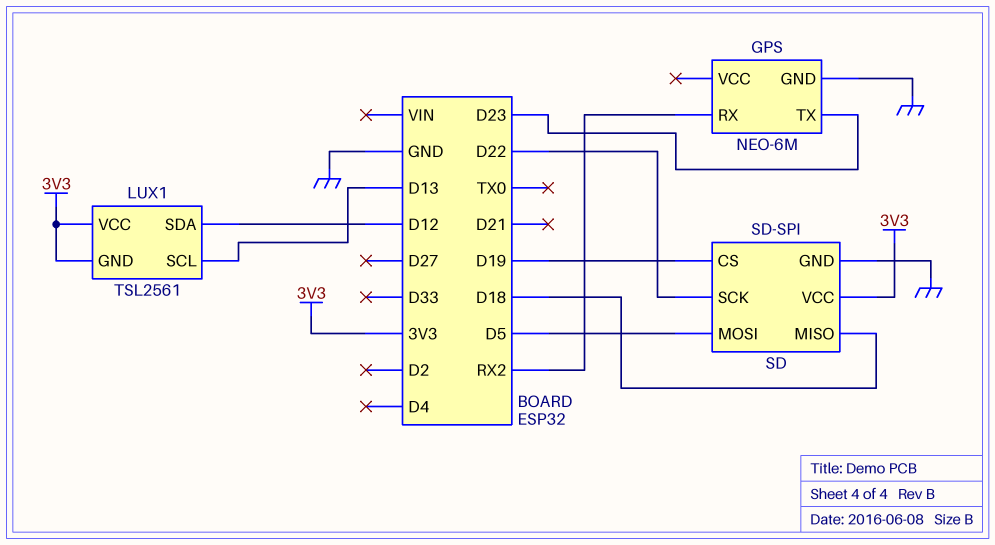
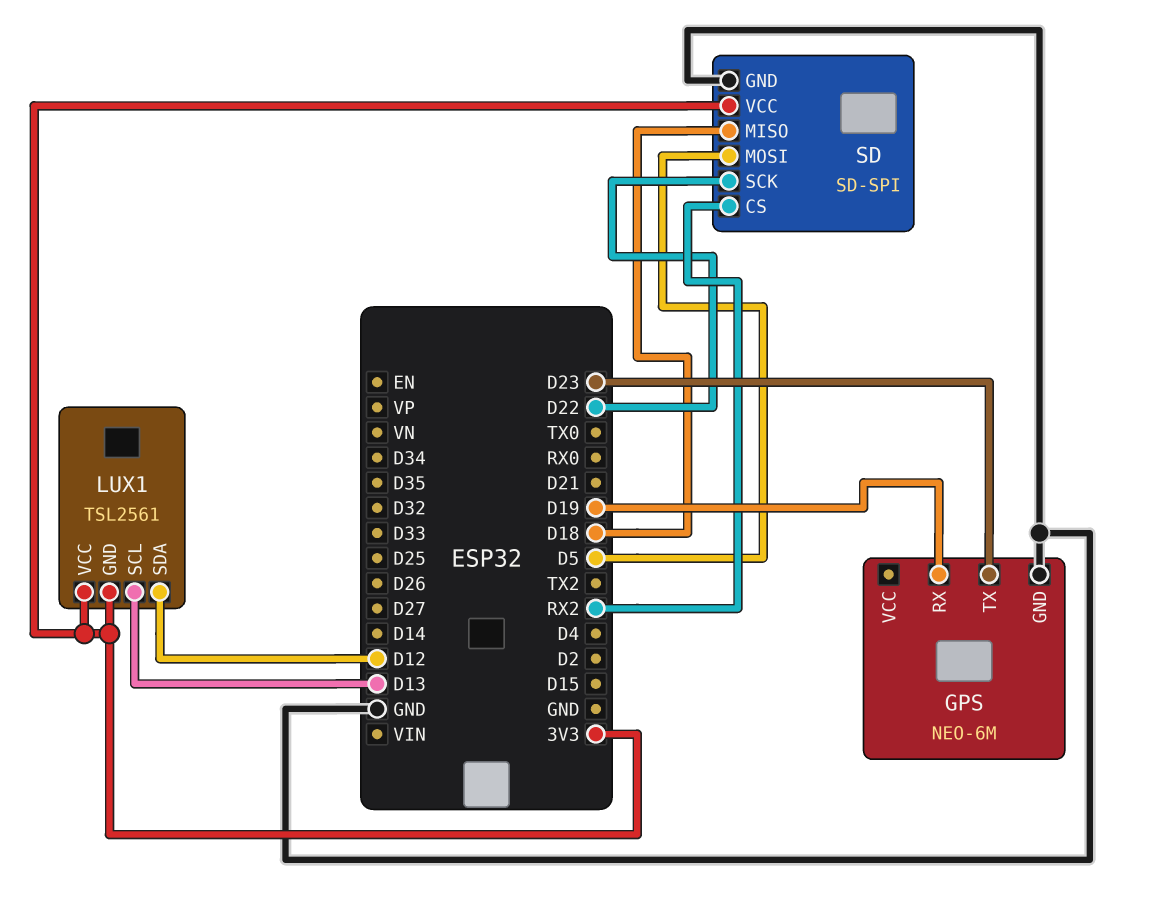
GPS pin RX: RX2 -> D19
SD pin CS: D19 -> RX2

